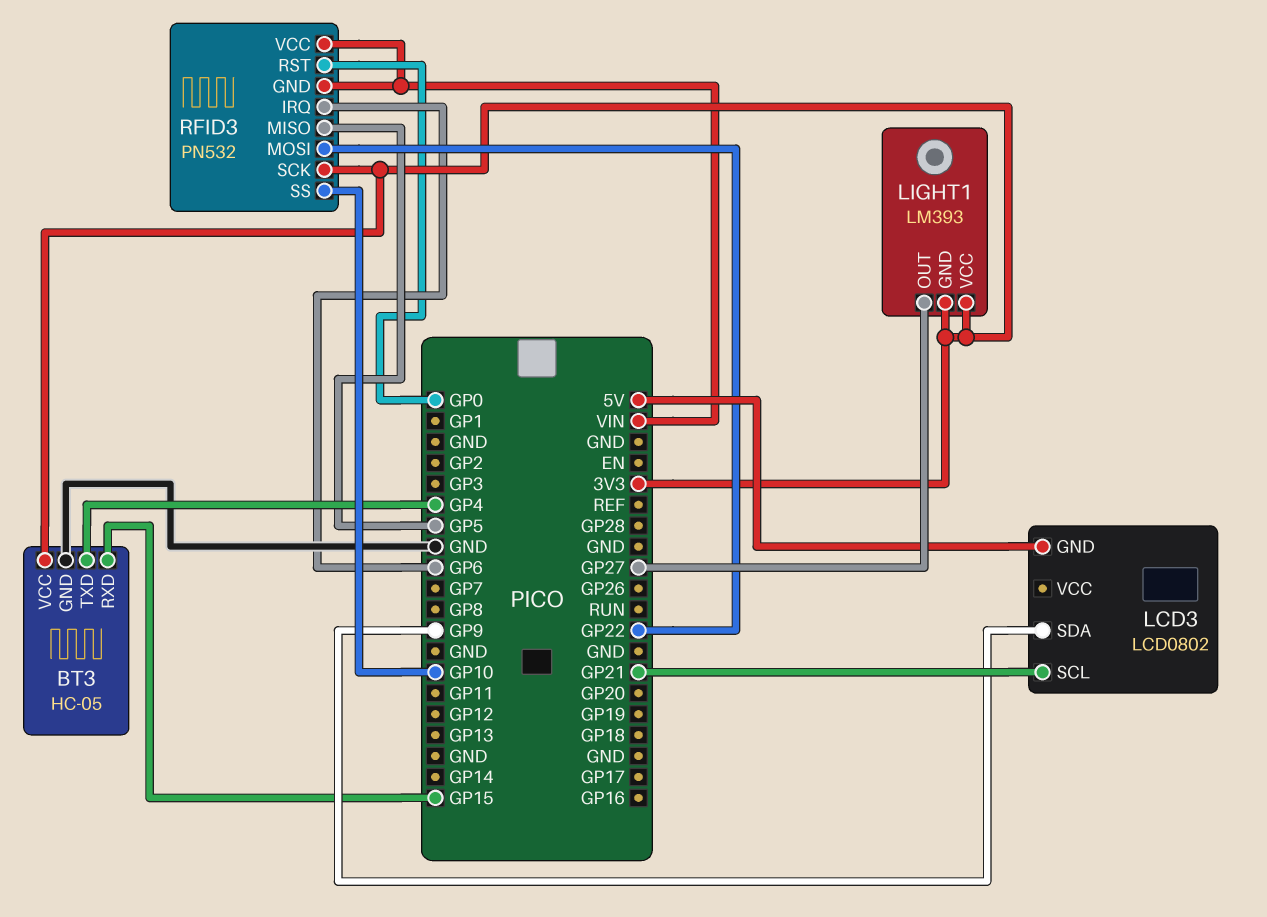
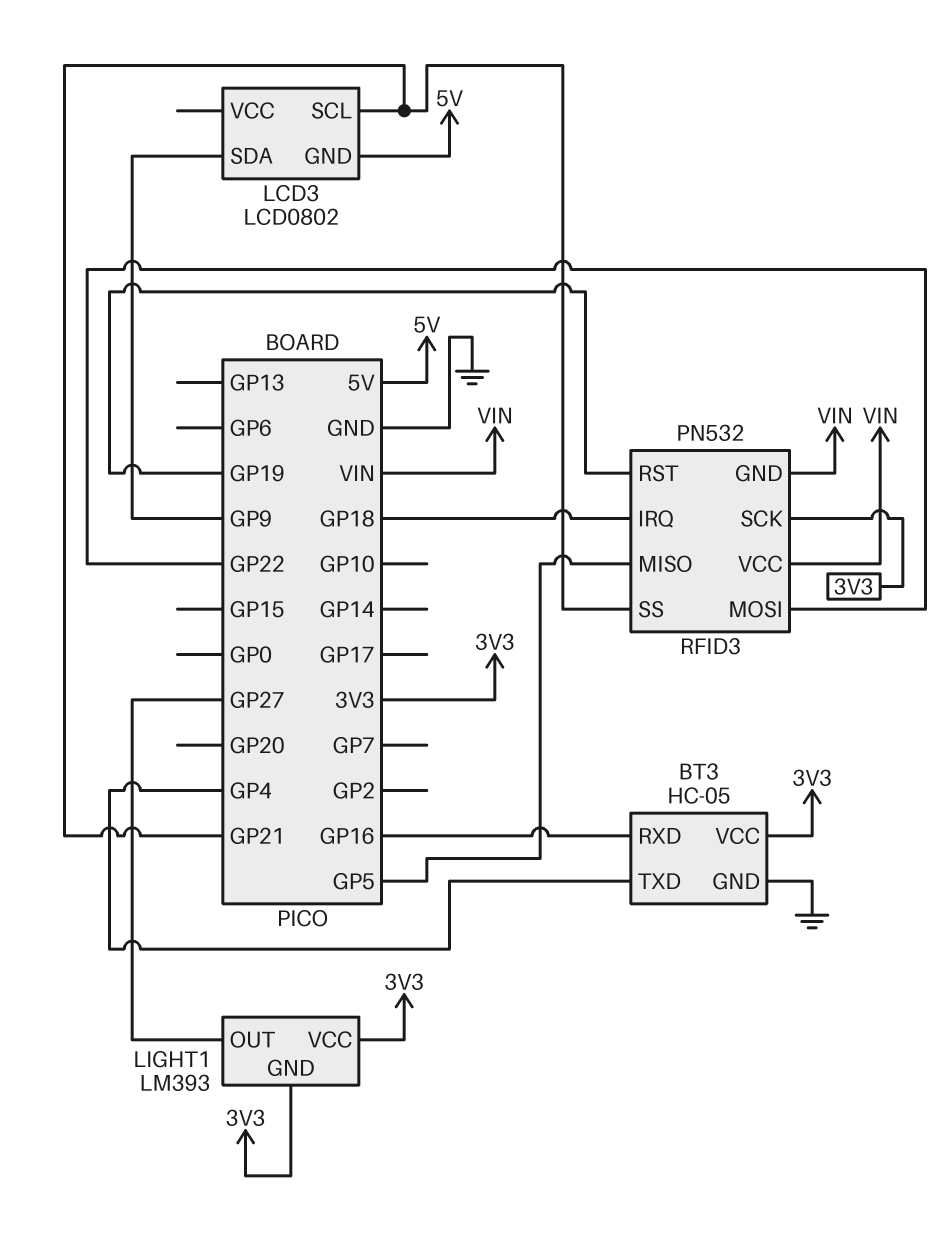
BT3 pin RXD: GP15 -> GP16
RFID3 pin IRQ: GP6 -> GP18
RFID3 pin RST: GP0 -> GP19
RFID3 pin SS: GP10 -> GP21

